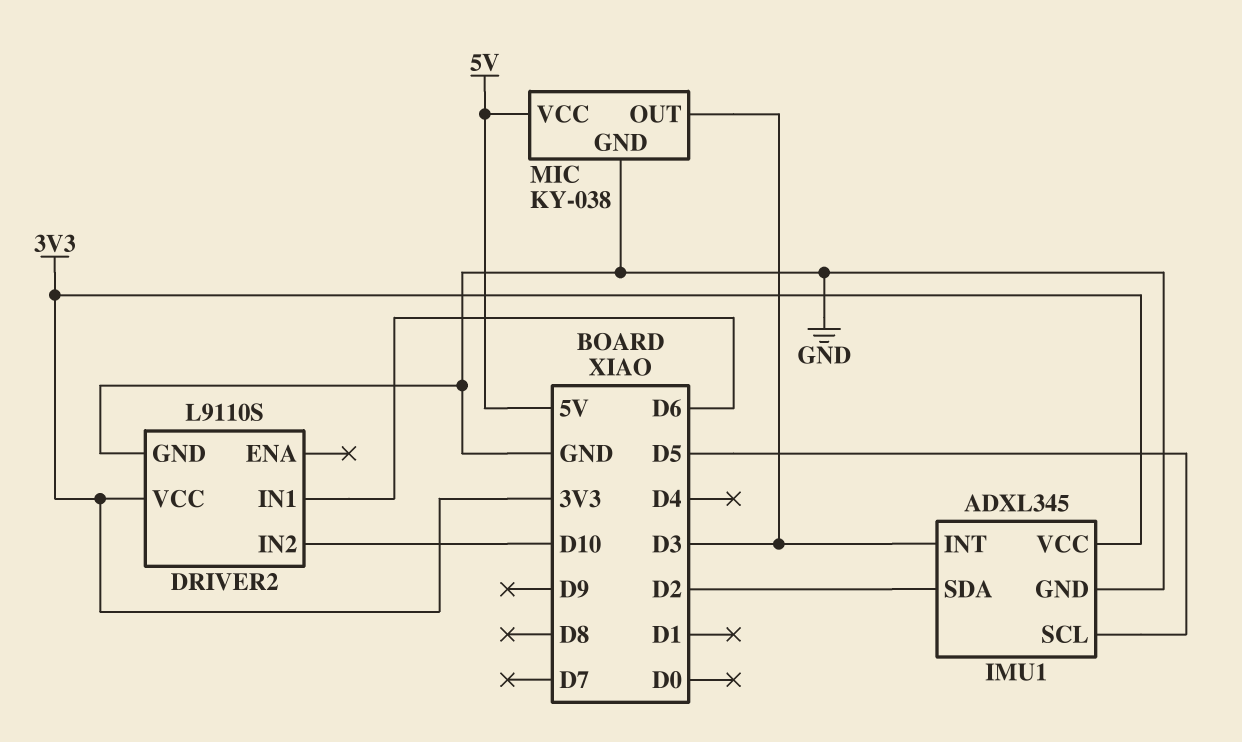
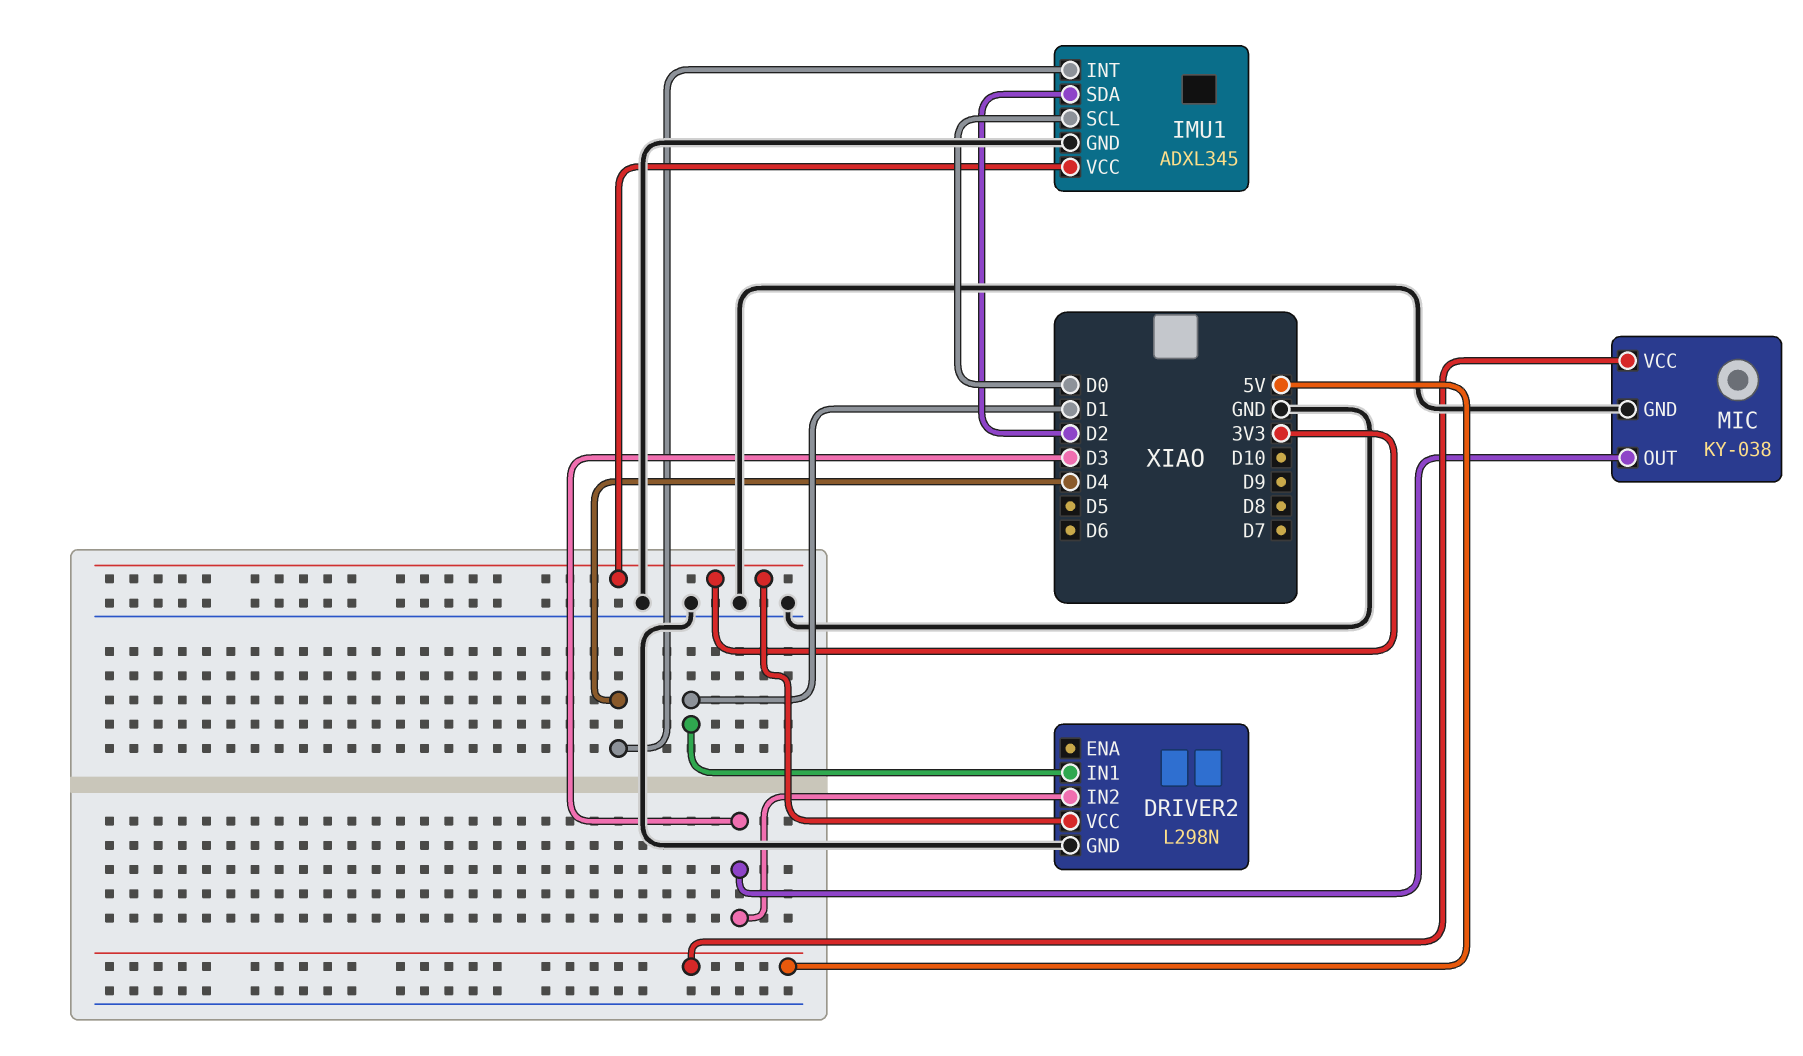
DRIVER2: L9110S -> L298N
DRIVER2 pin IN1: D6 -> D1
DRIVER2 pin IN2: D10 -> D3
IMU1 pin INT: D3 -> D4
IMU1 pin SCL: D5 -> D0

